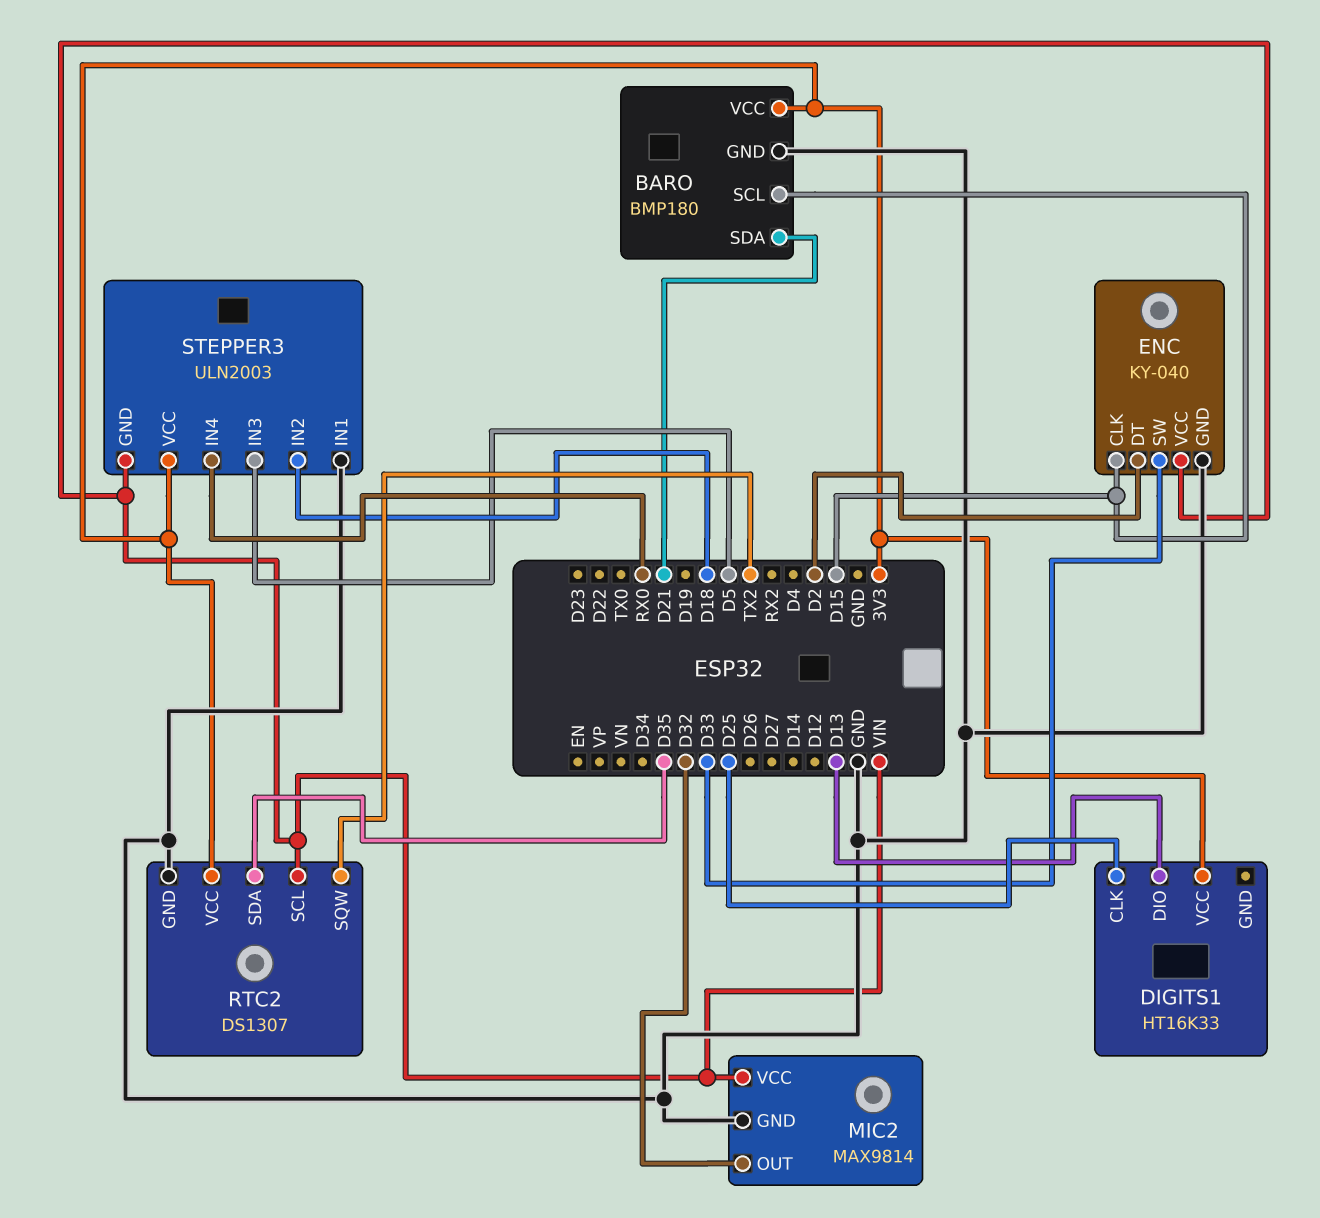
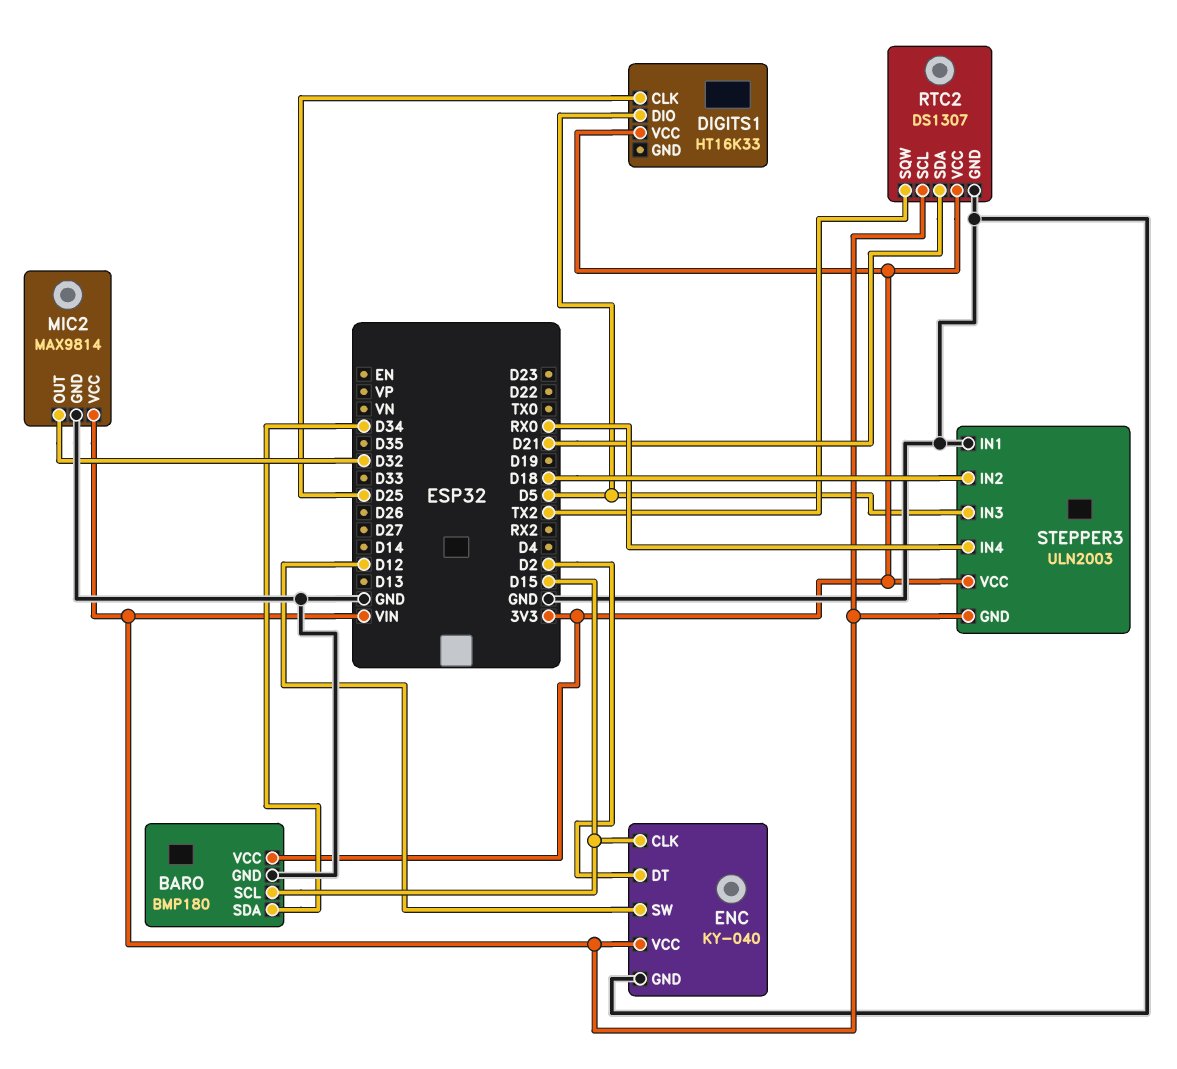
BARO pin SDA: D21 -> D34
DIGITS1 pin DIO: D13 -> D5
ENC pin SW: D33 -> D12
RTC2 pin SDA: D35 -> D21

